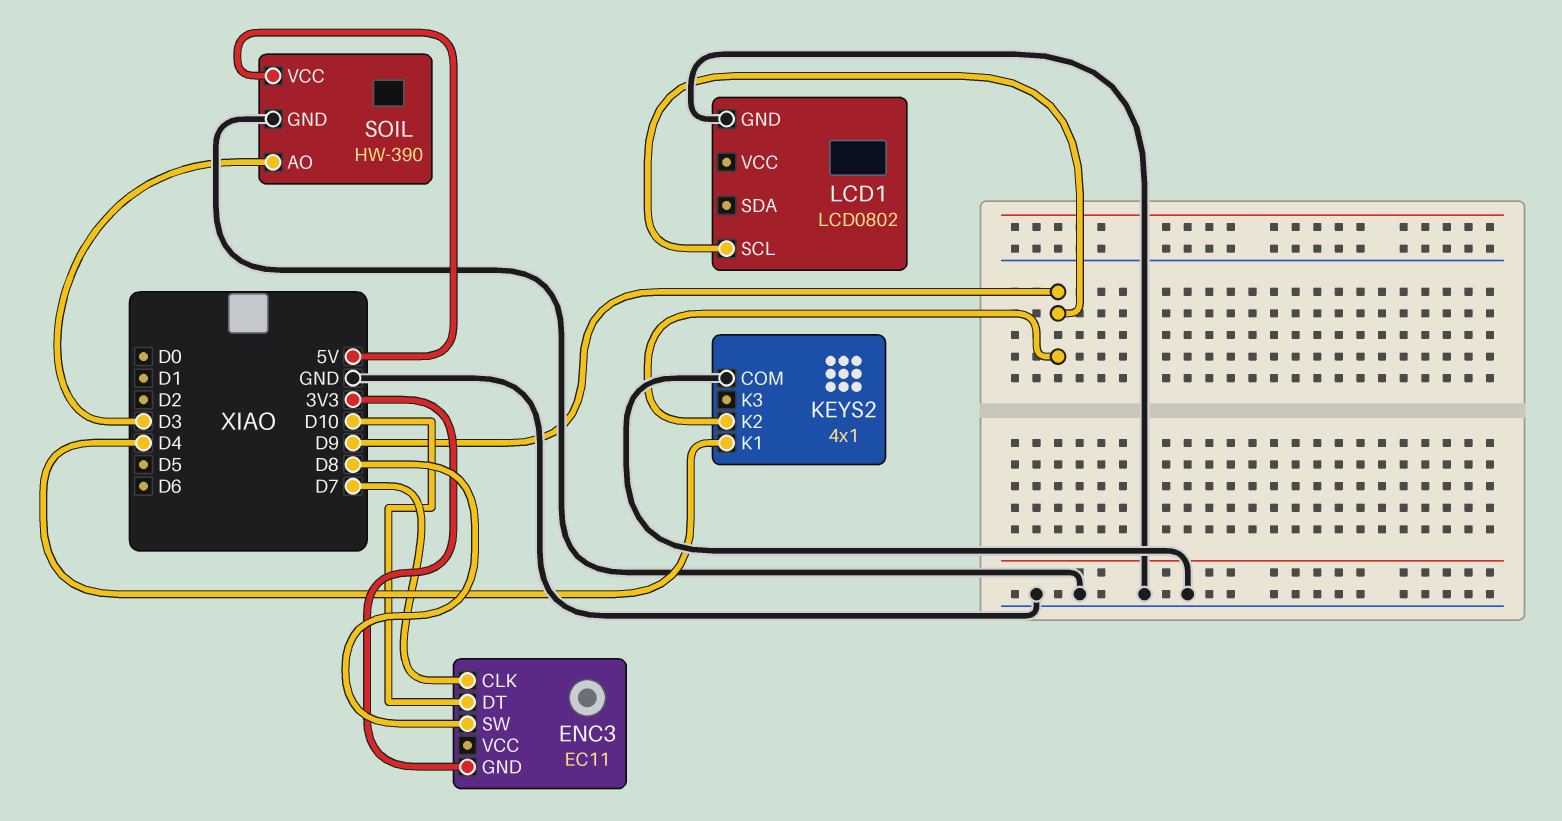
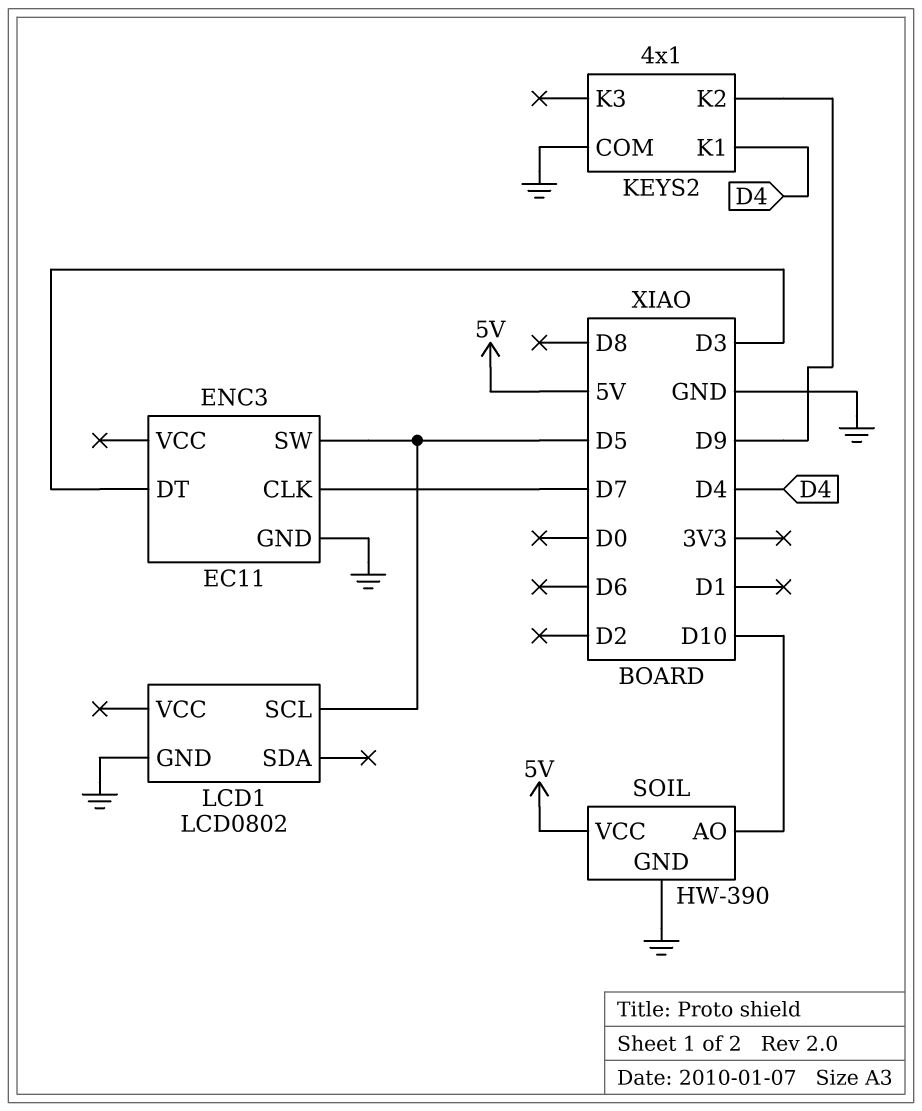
ENC3 pin DT: D10 -> D3
ENC3 pin GND: 3V3 -> GND
ENC3 pin SW: D8 -> D5
LCD1 pin SCL: D9 -> D5
SOIL pin AO: D3 -> D10

